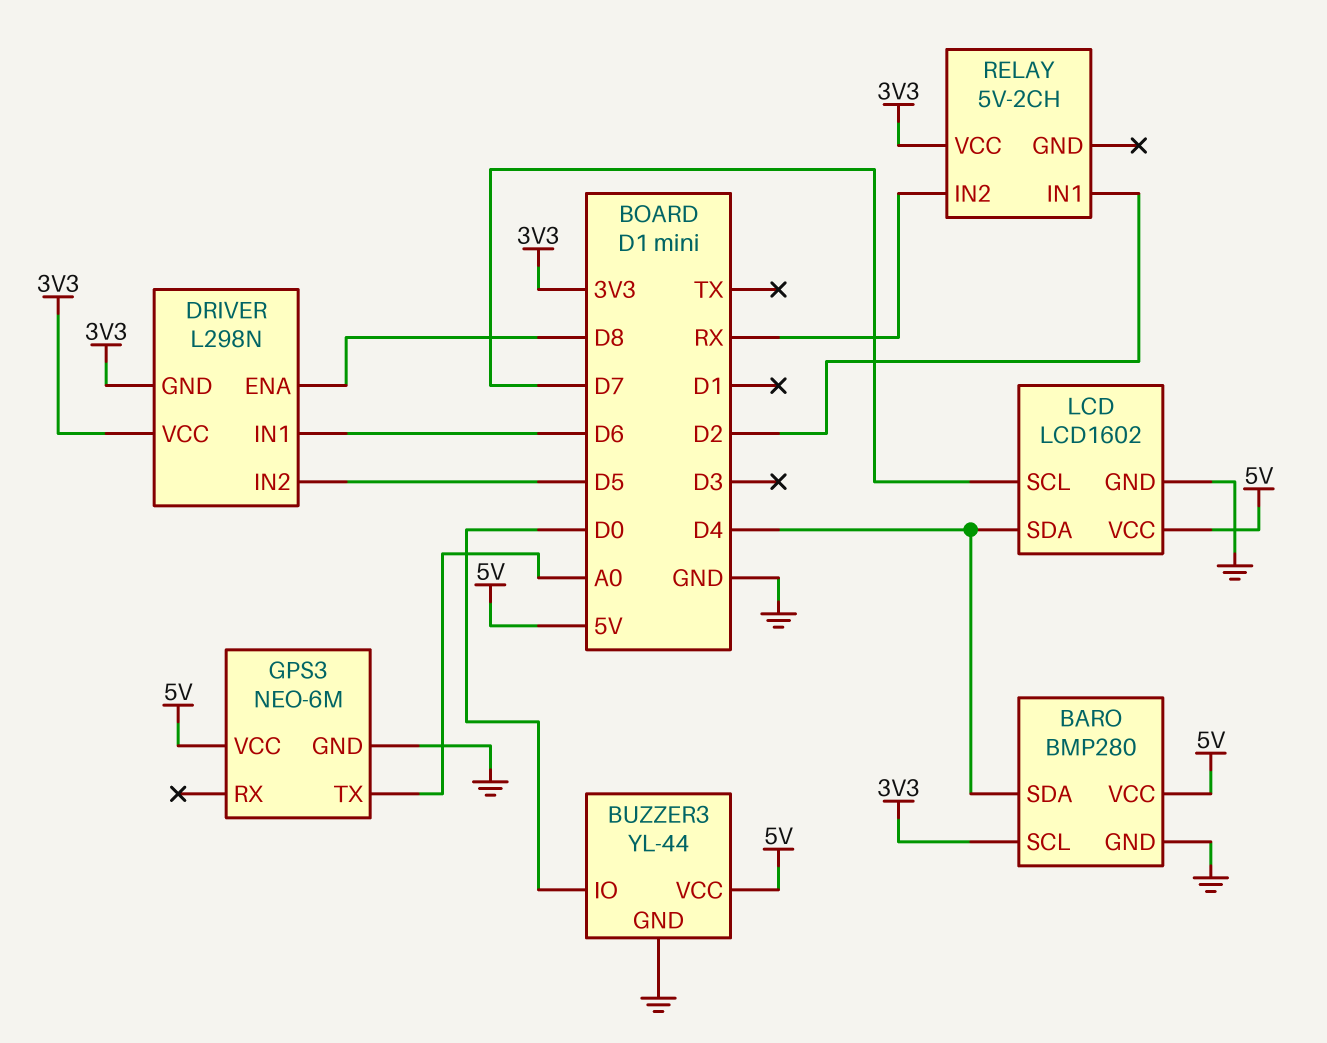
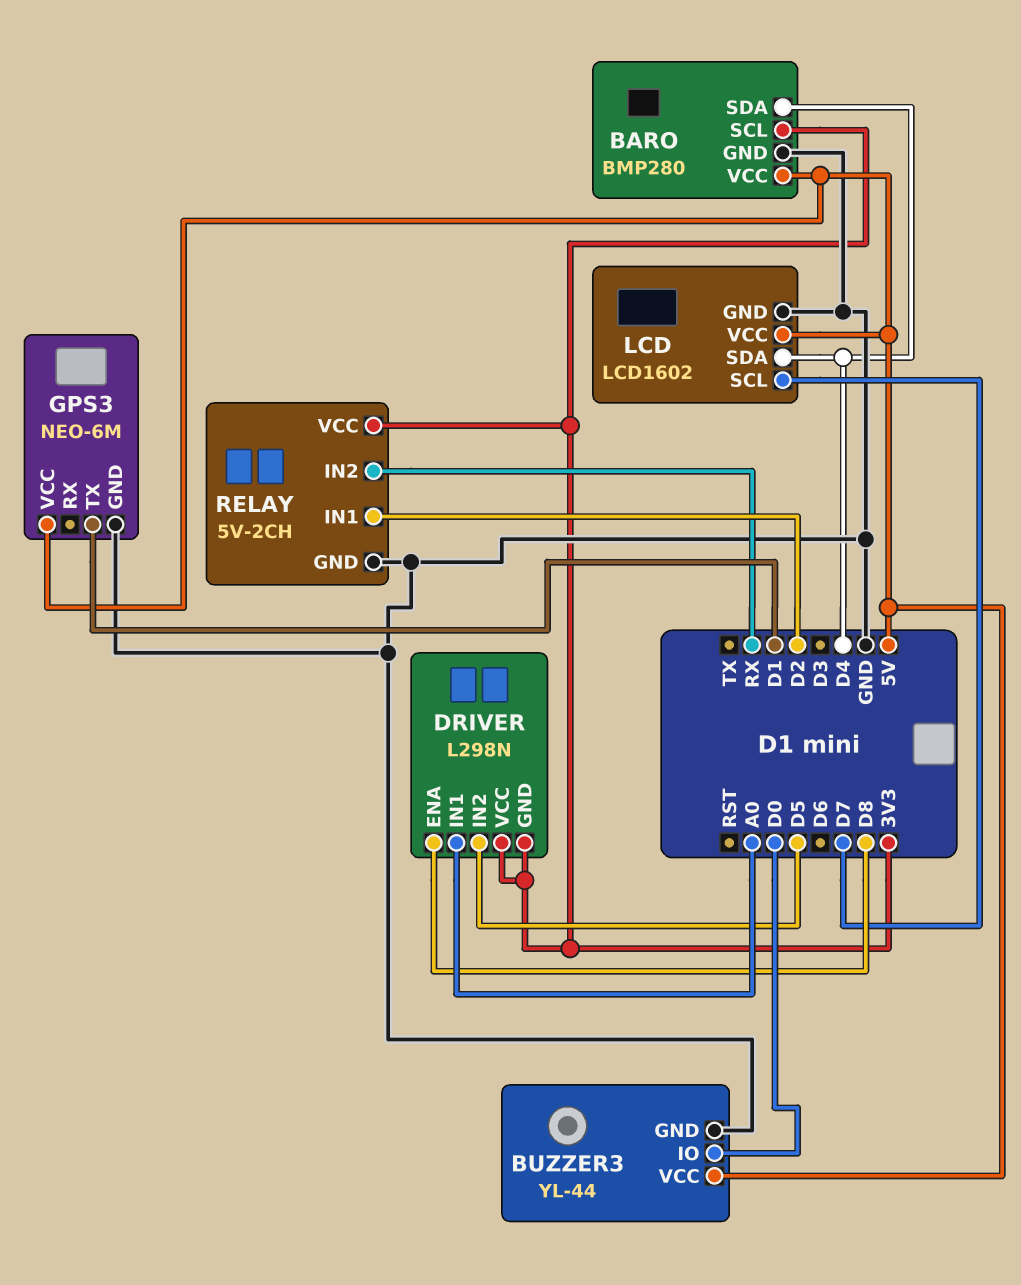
DRIVER pin IN1: D6 -> A0
GPS3 pin TX: A0 -> D1
RELAY pin GND: none -> GND

